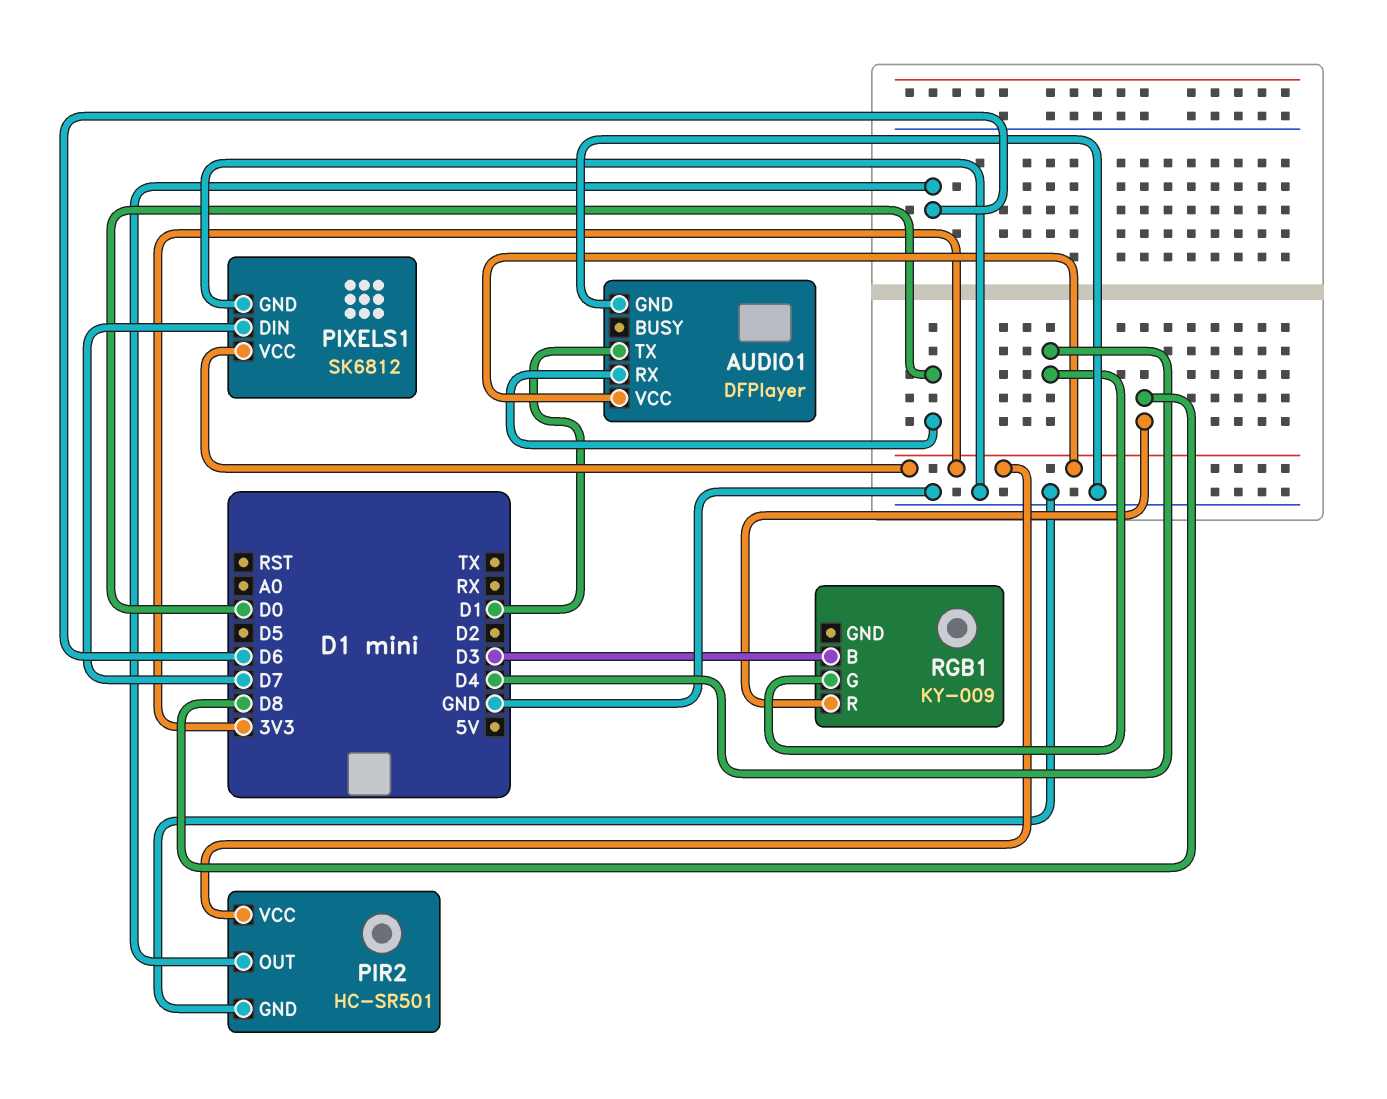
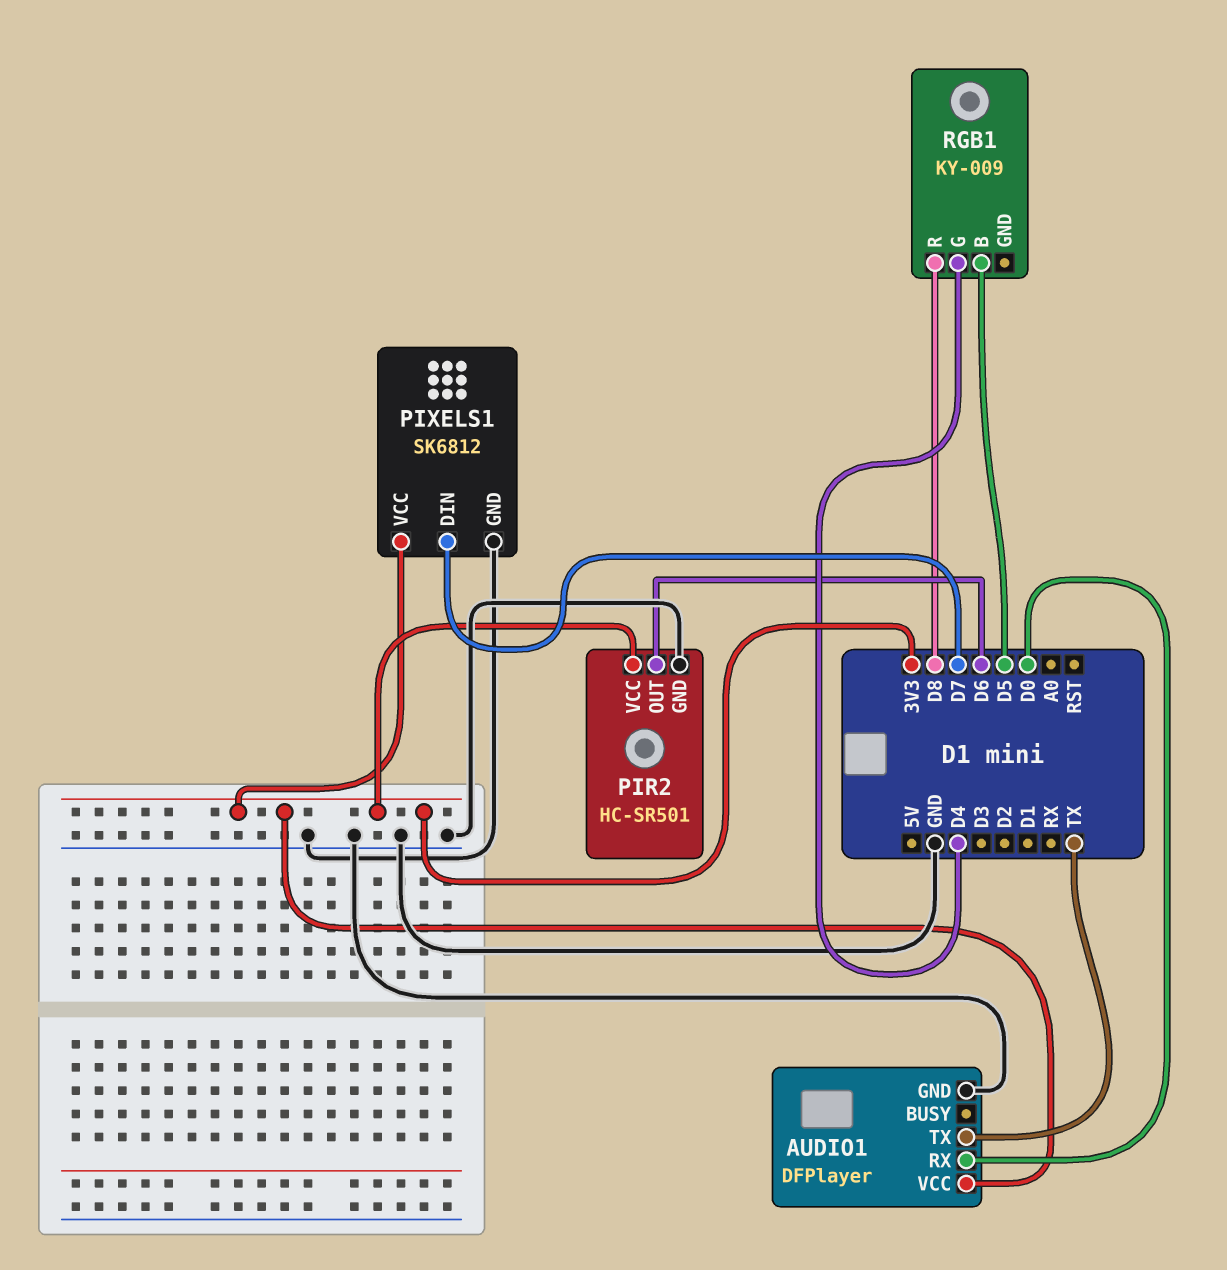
AUDIO1 pin TX: D1 -> TX
RGB1 pin B: D3 -> D5

